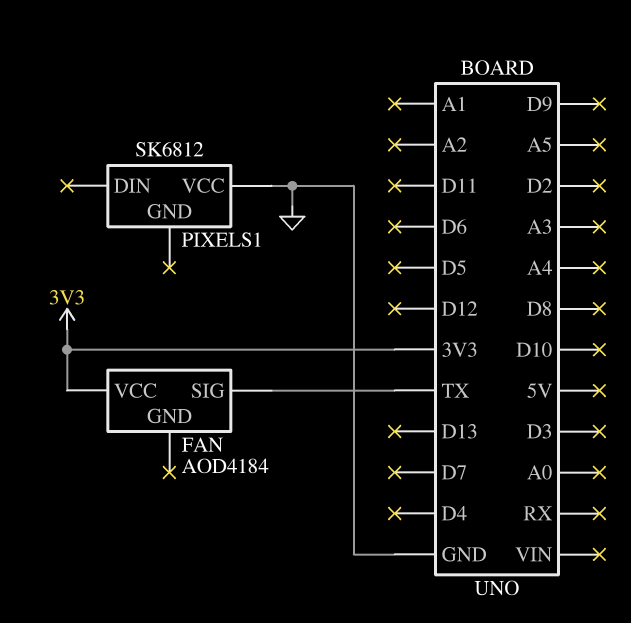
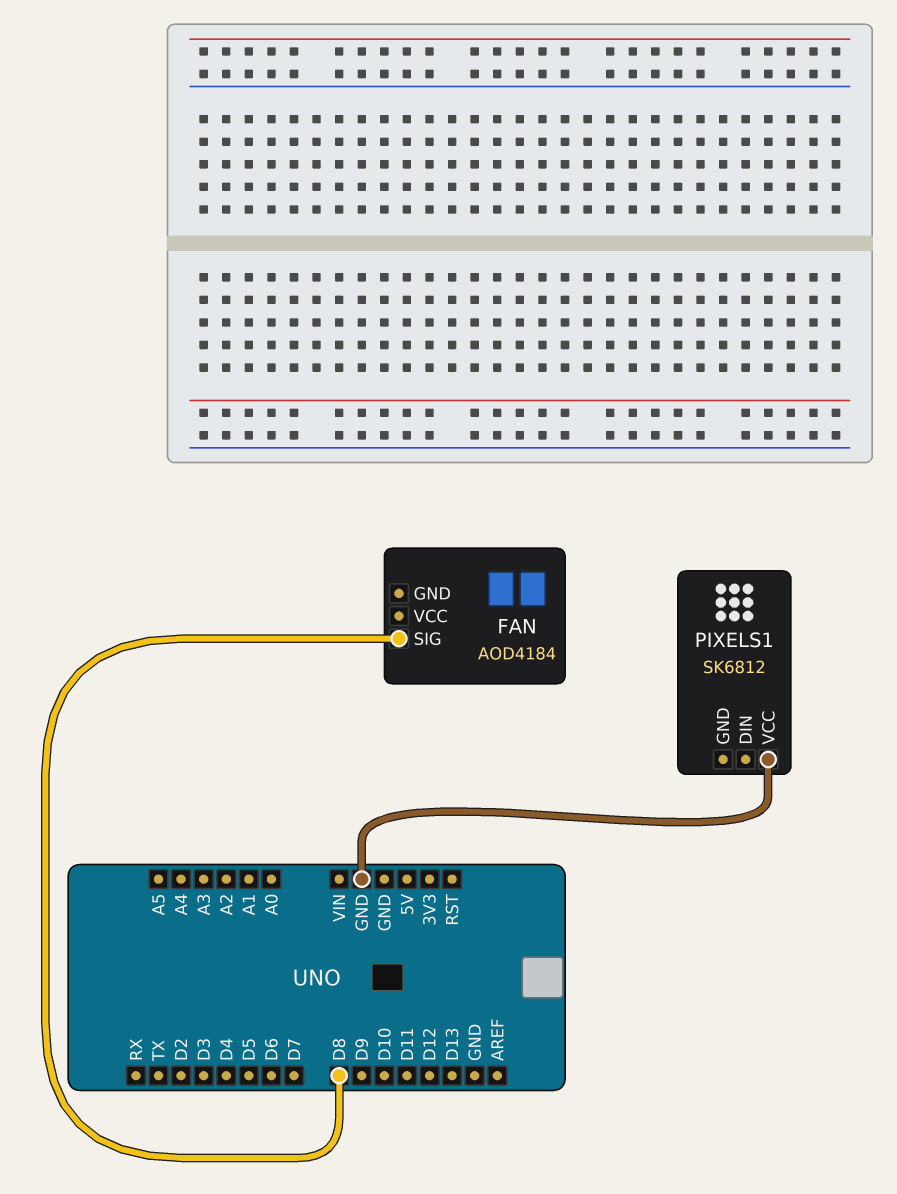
FAN pin SIG: TX -> D8
FAN pin VCC: 3V3 -> none

